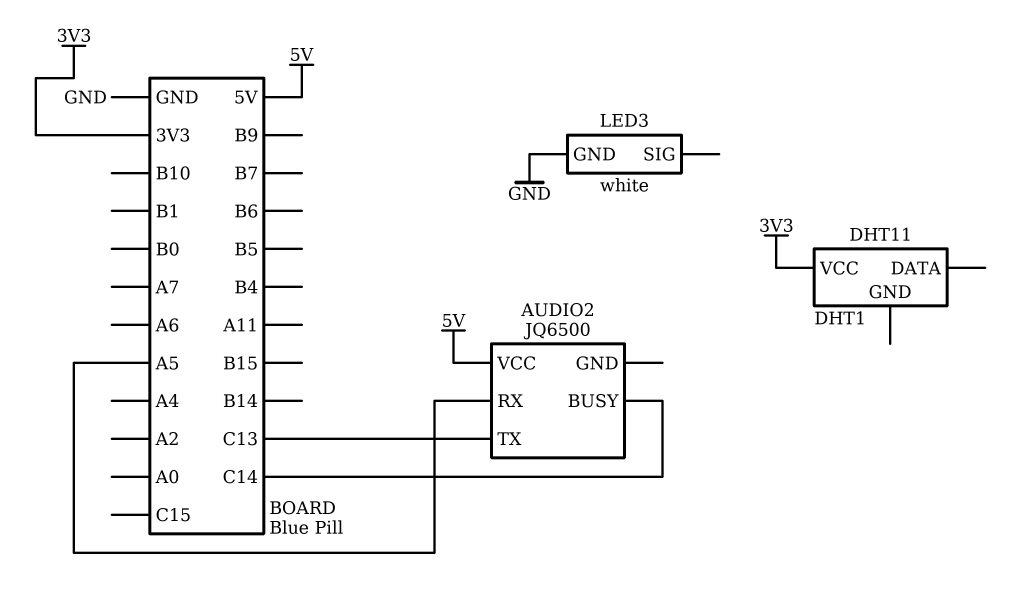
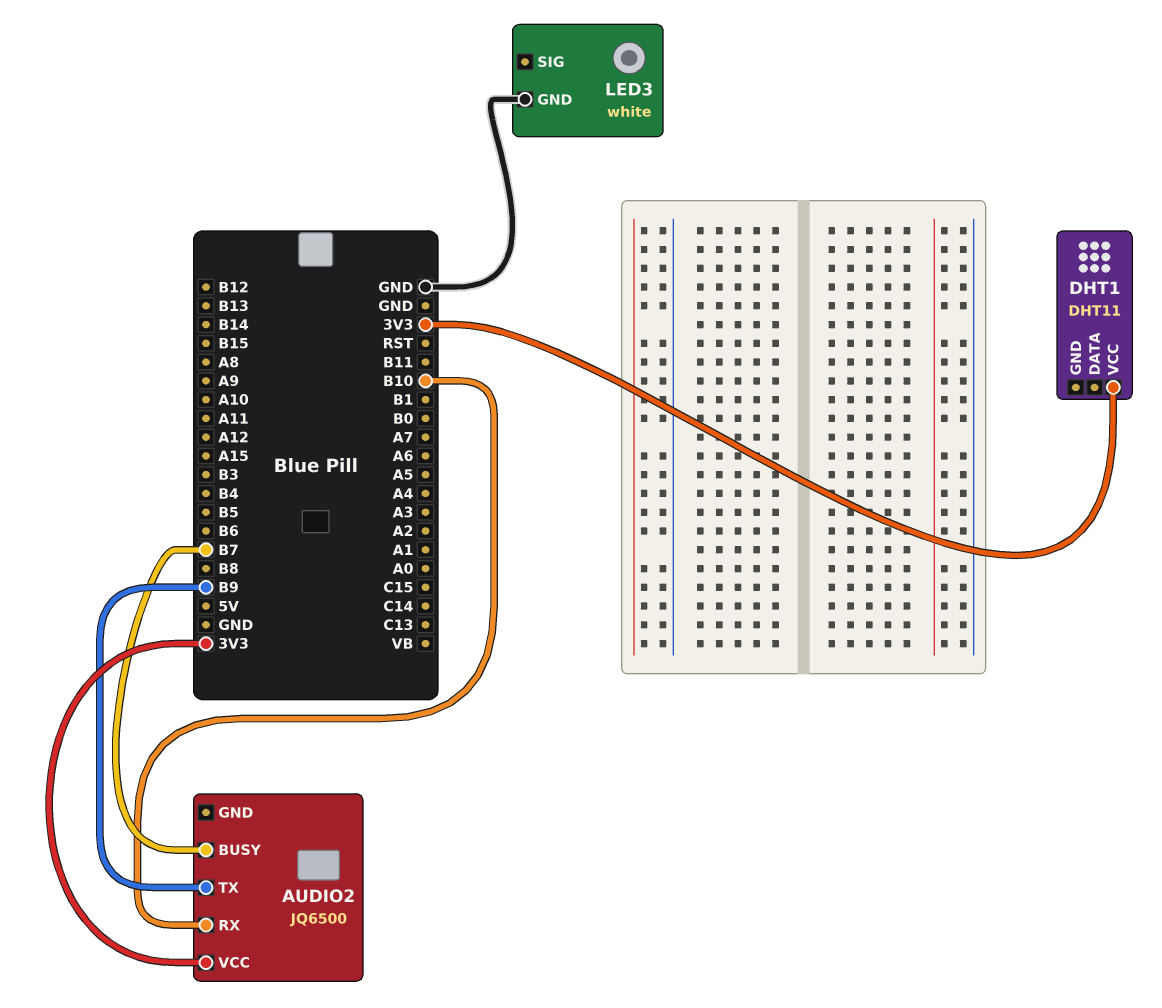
AUDIO2 pin BUSY: C14 -> B7
AUDIO2 pin RX: A5 -> B10
AUDIO2 pin TX: C13 -> B9
AUDIO2 pin VCC: 5V -> 3V3

